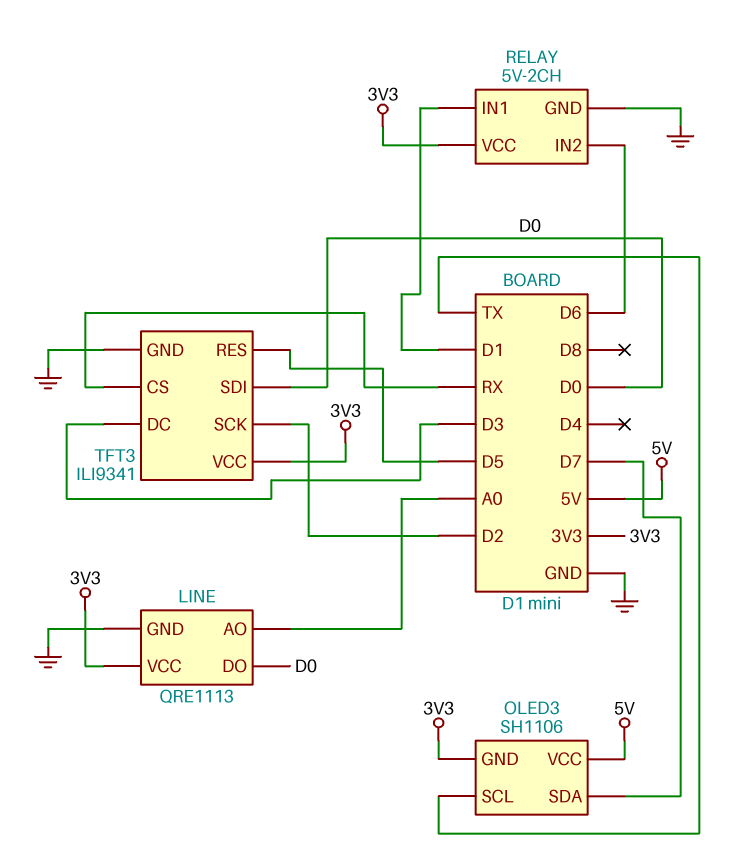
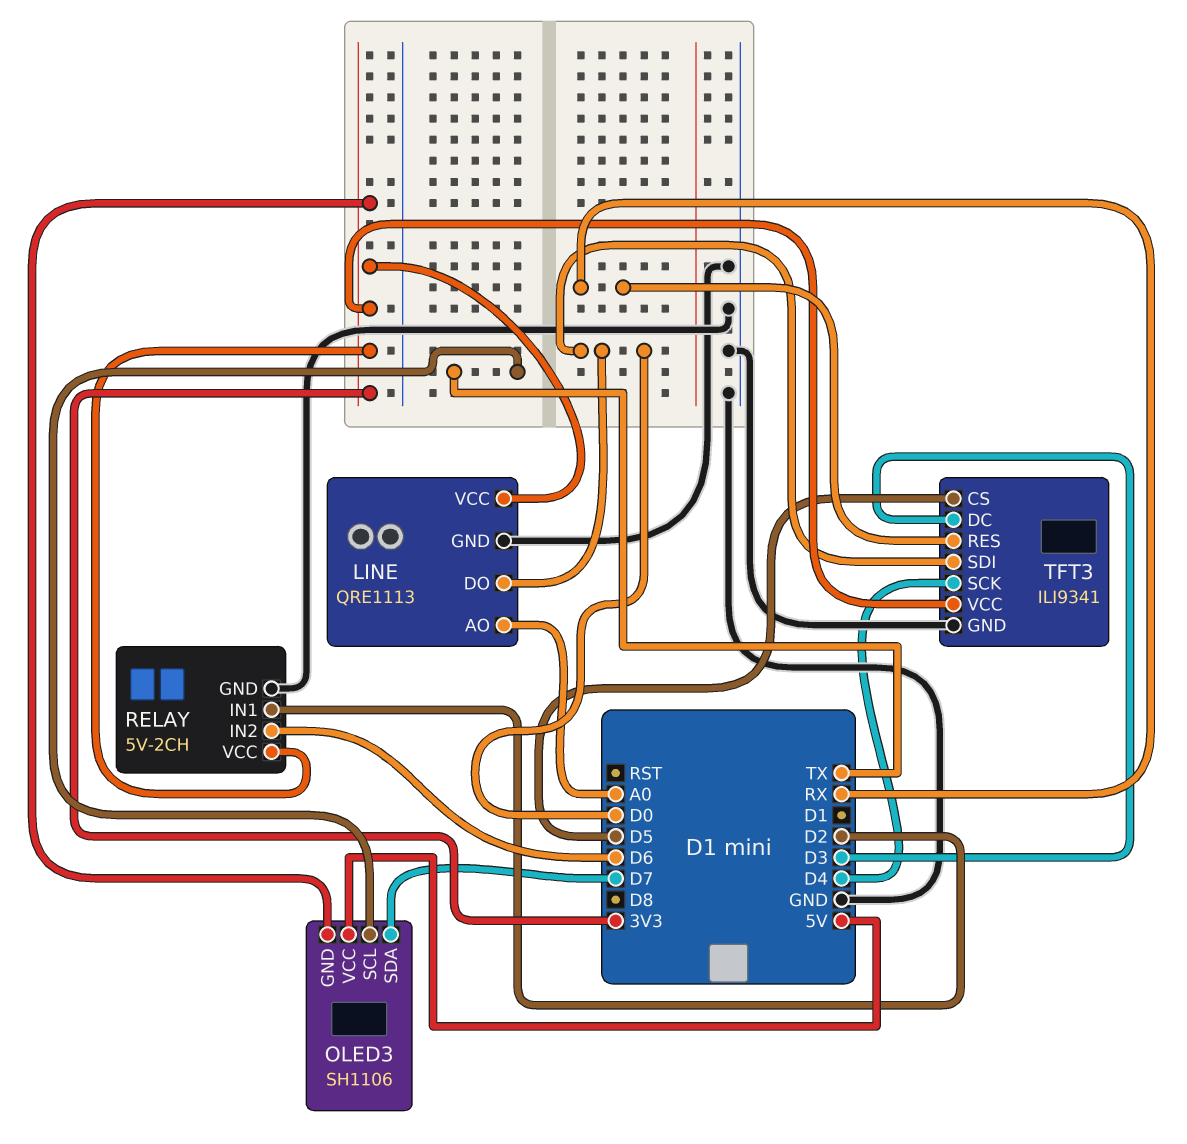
RELAY pin IN1: D1 -> D2
TFT3 pin CS: RX -> D5
TFT3 pin RES: D5 -> RX
TFT3 pin SCK: D2 -> D4

